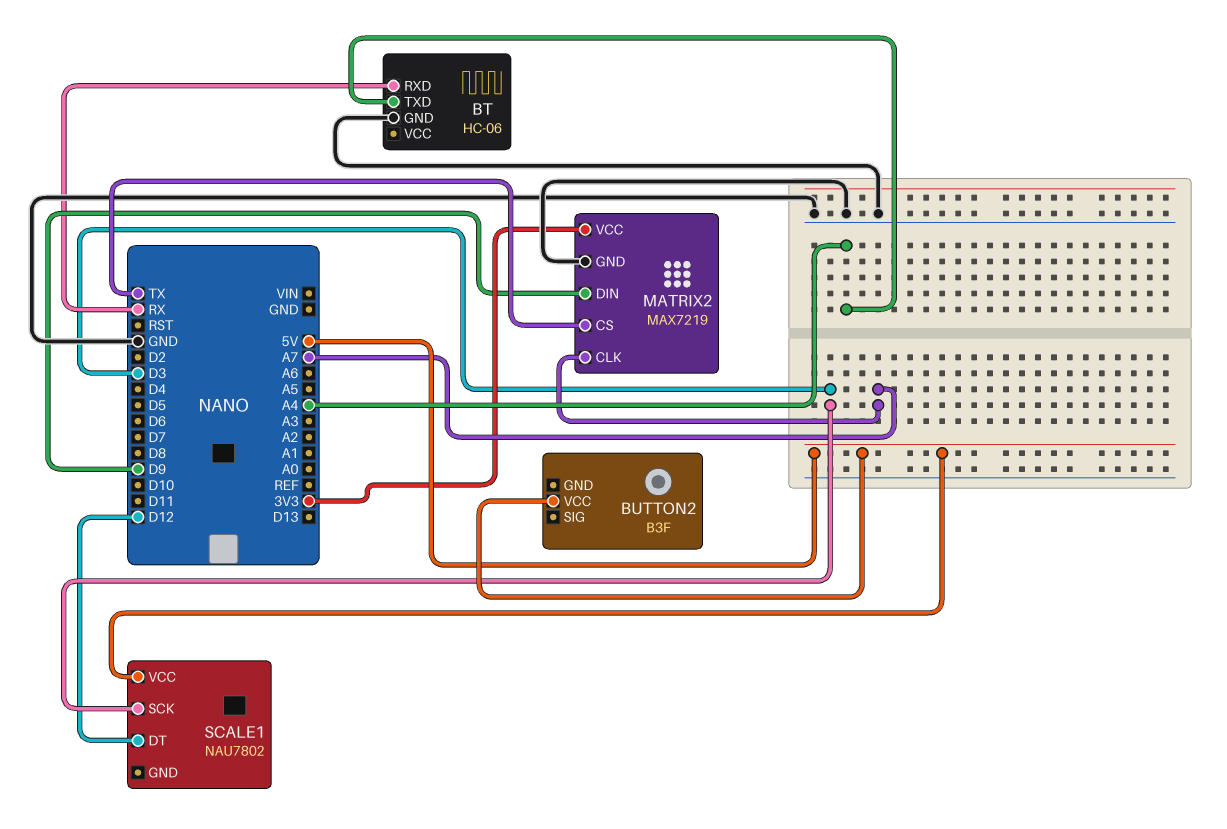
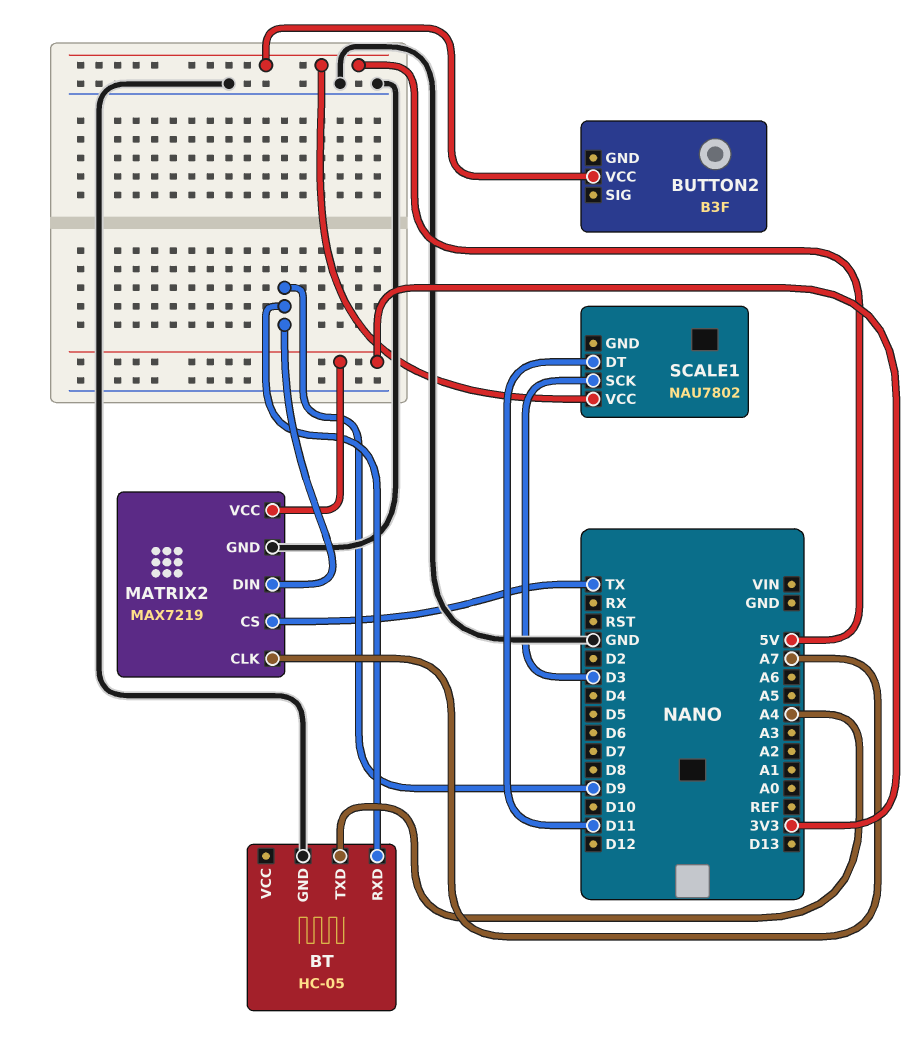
BT: HC-06 -> HC-05
BT pin RXD: RX -> D9
SCALE1 pin DT: D12 -> D11

